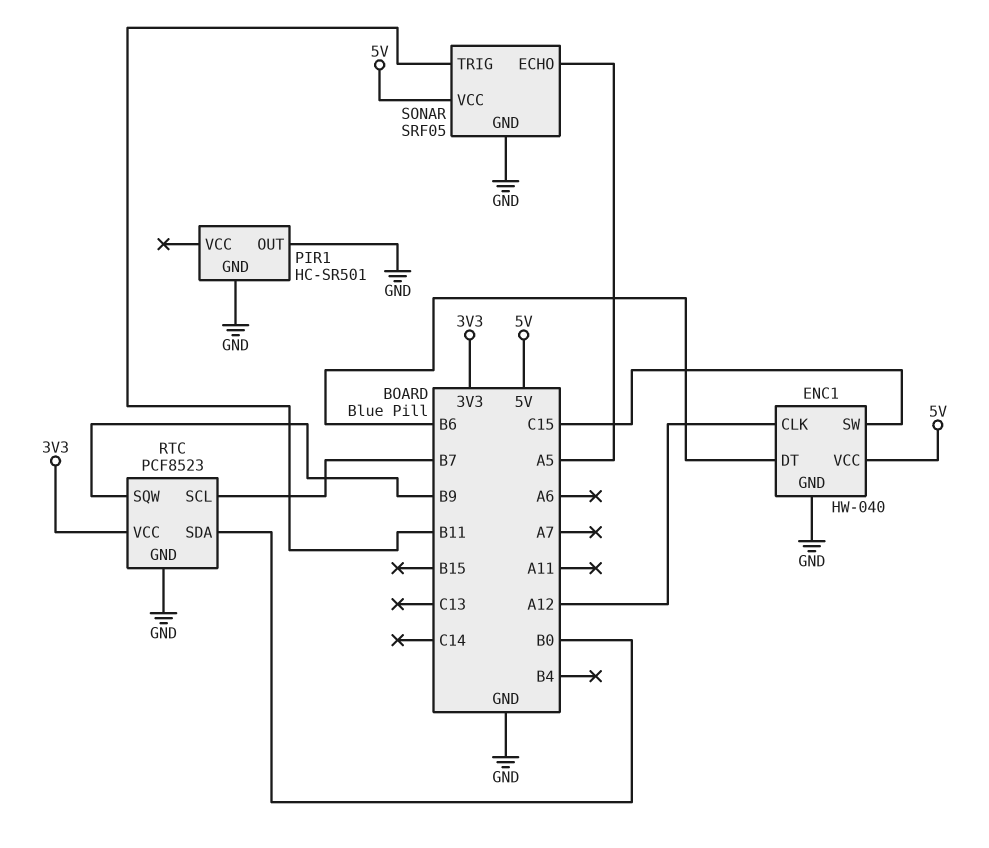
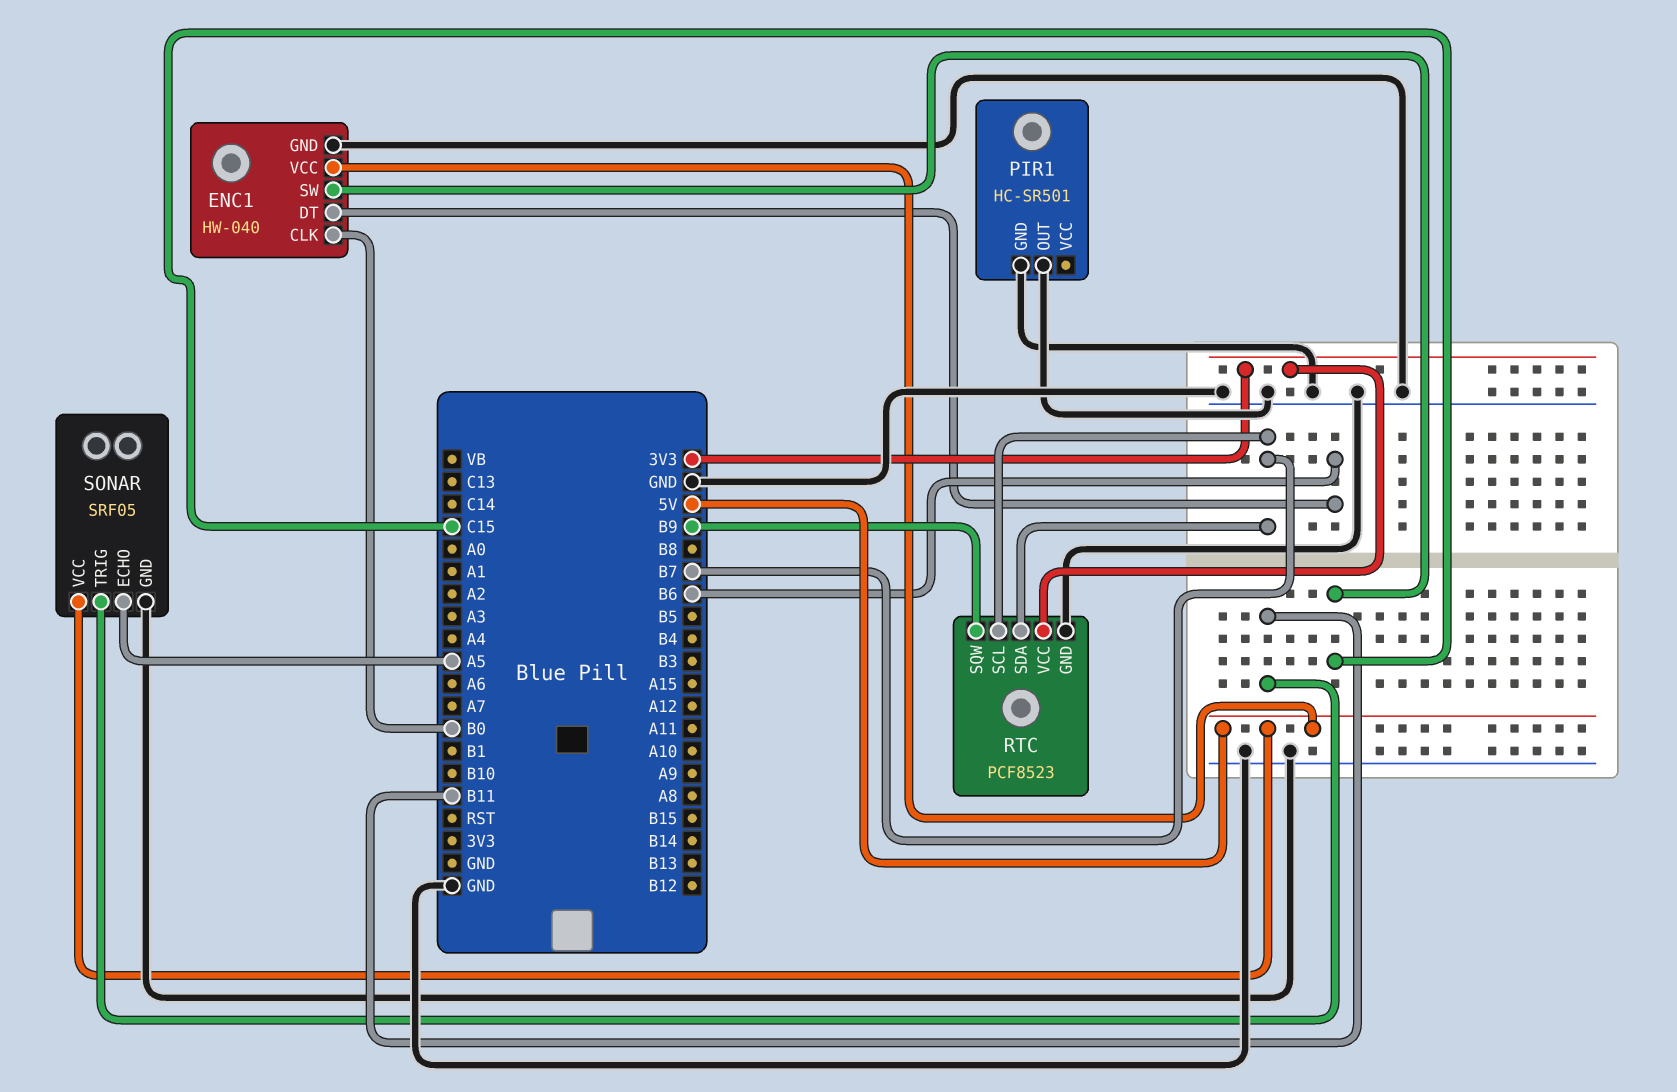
ENC1 pin CLK: A12 -> B0
RTC pin SDA: B0 -> B7

